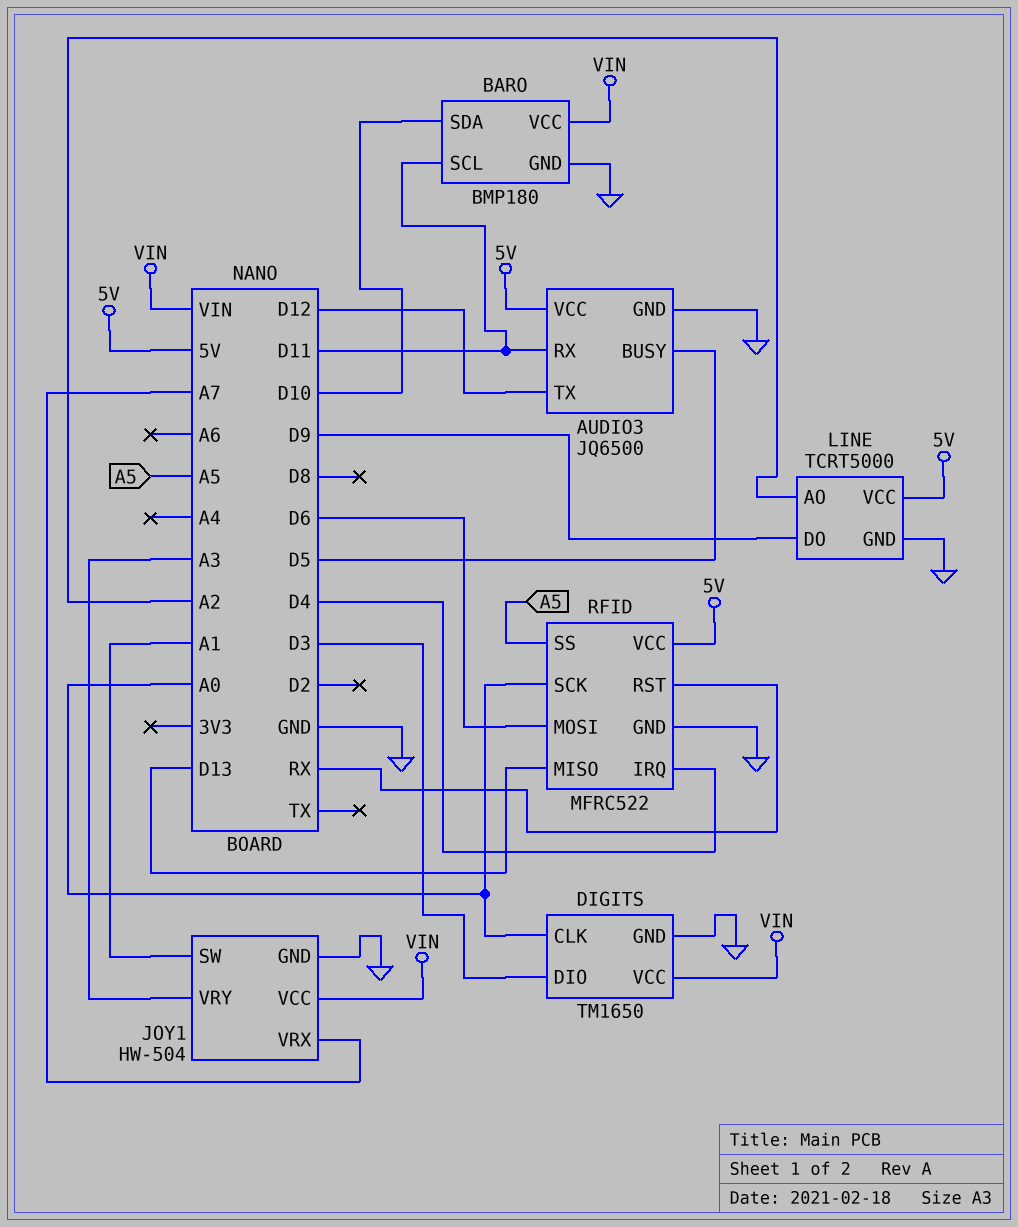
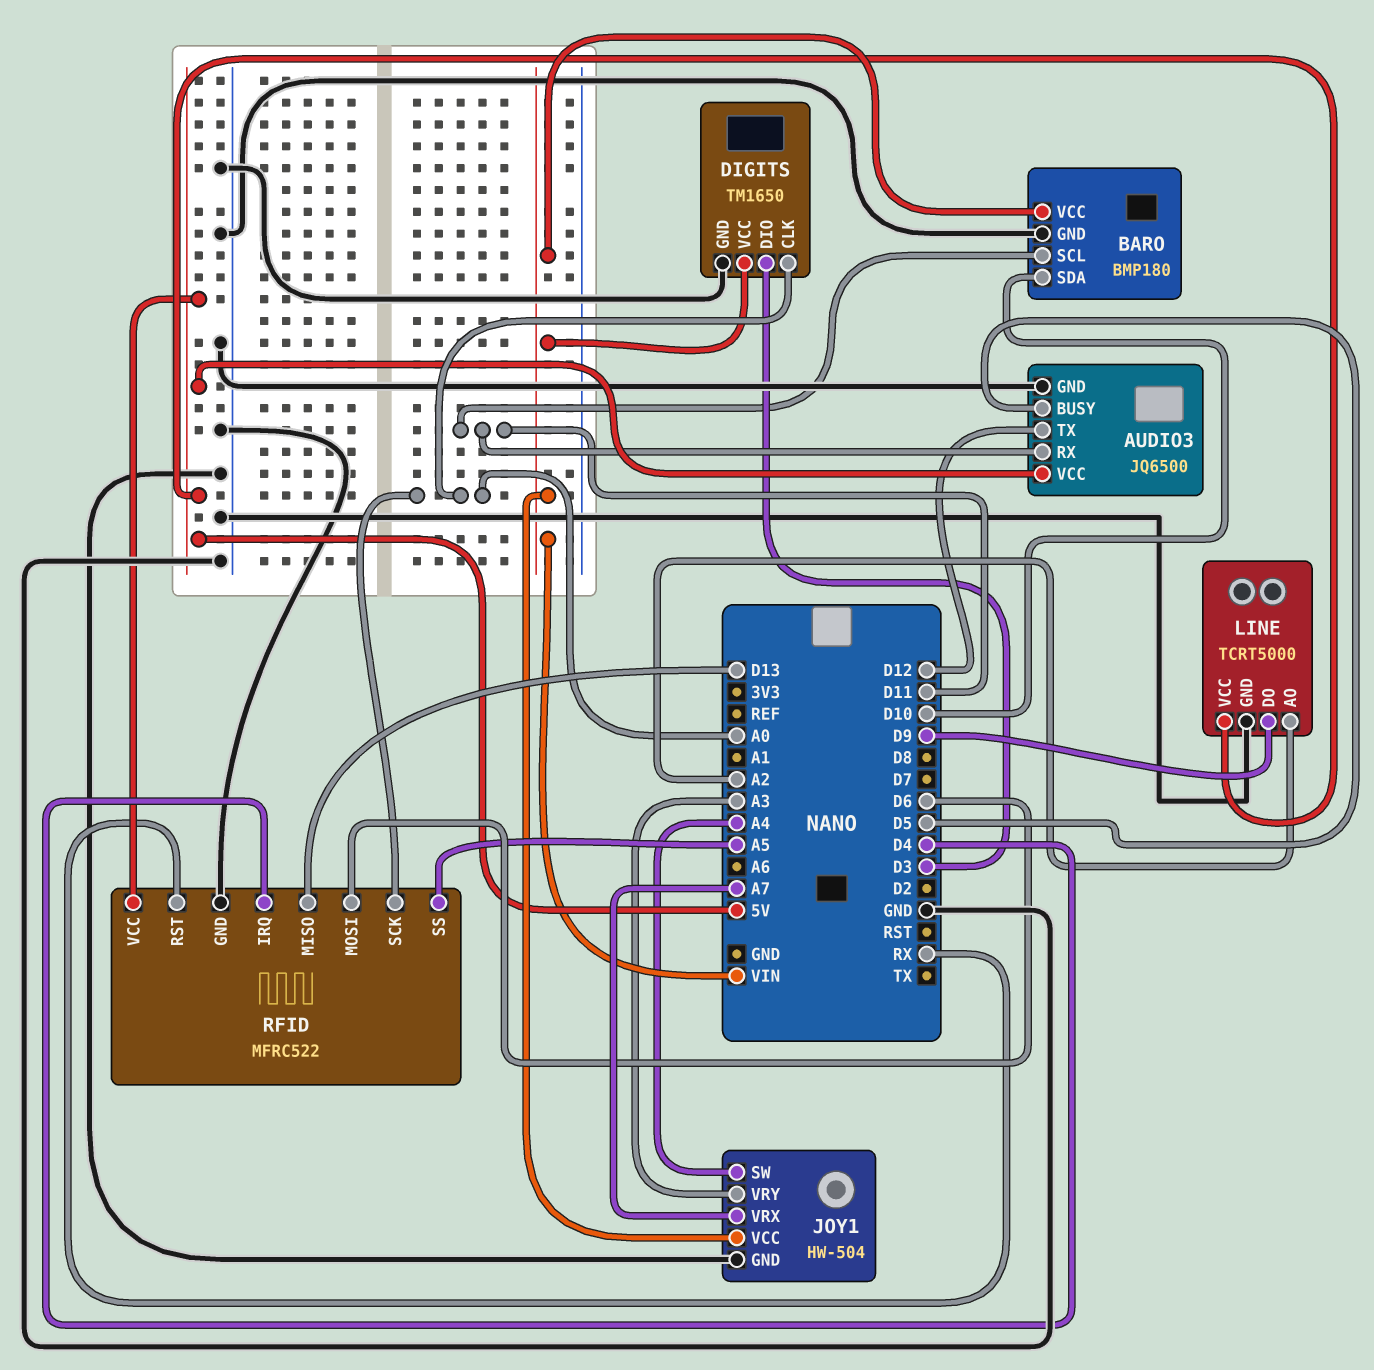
JOY1 pin SW: A1 -> A4

